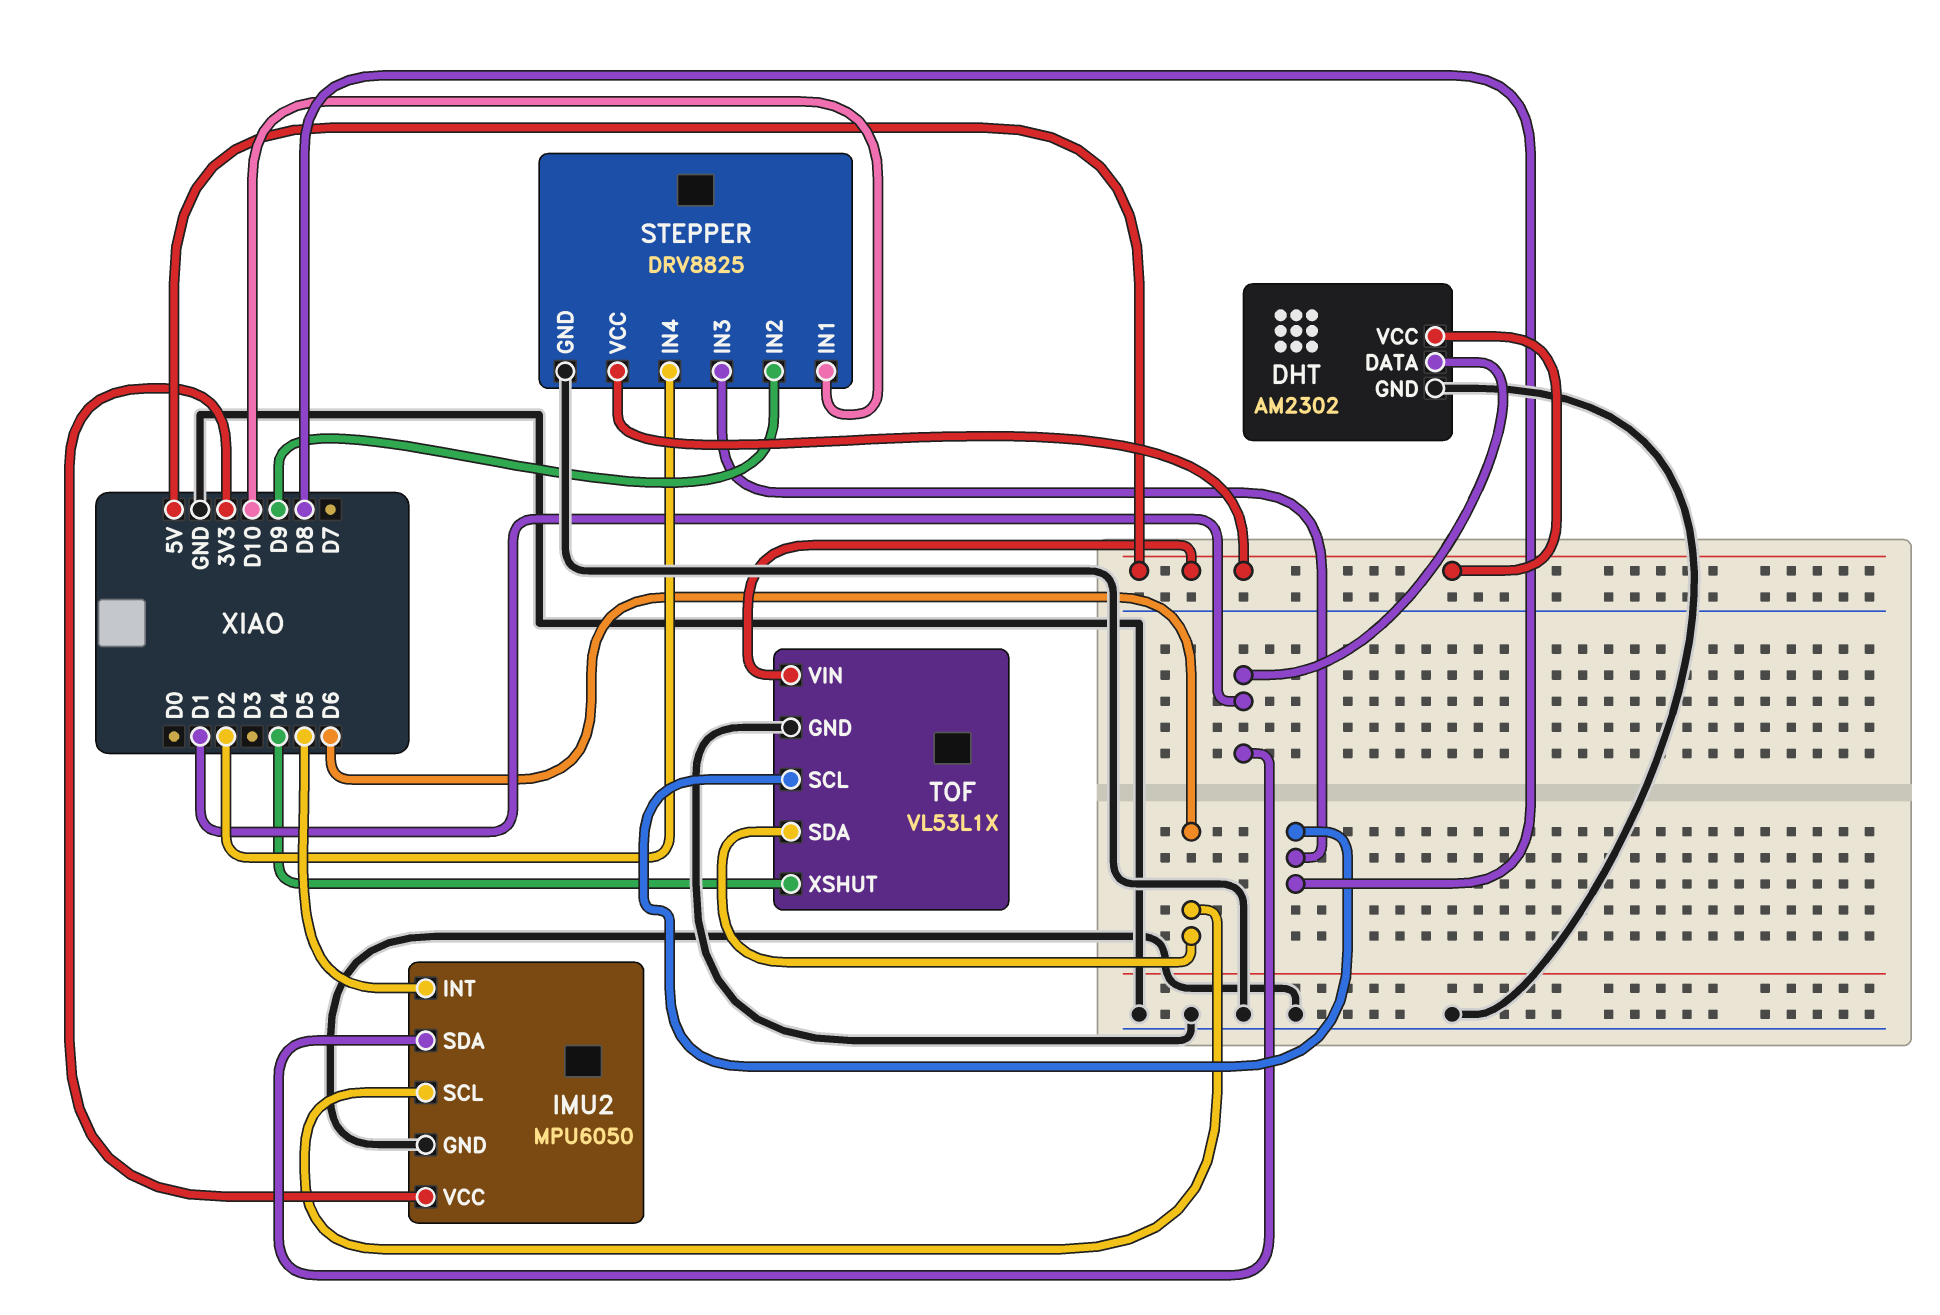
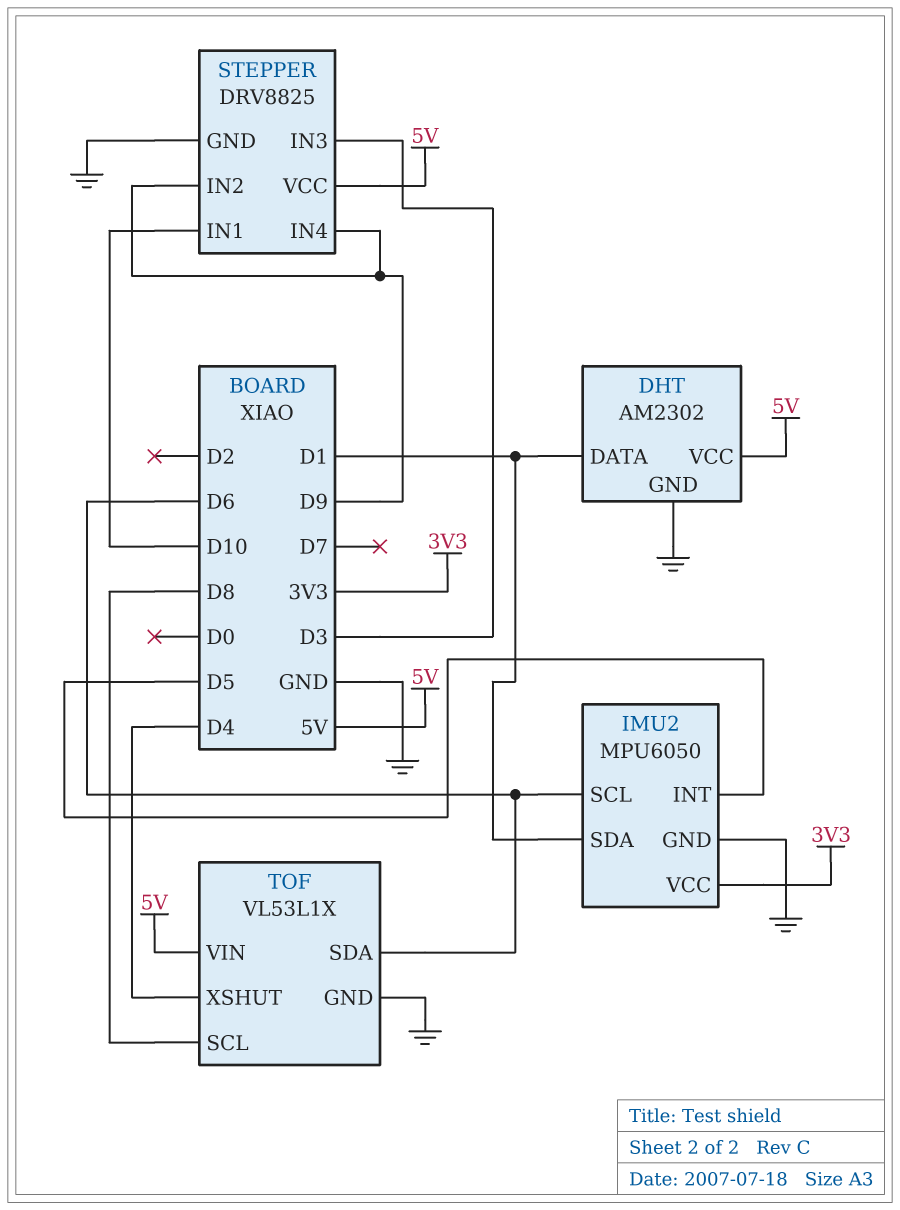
STEPPER pin IN3: D8 -> D3
STEPPER pin IN4: D2 -> D9

